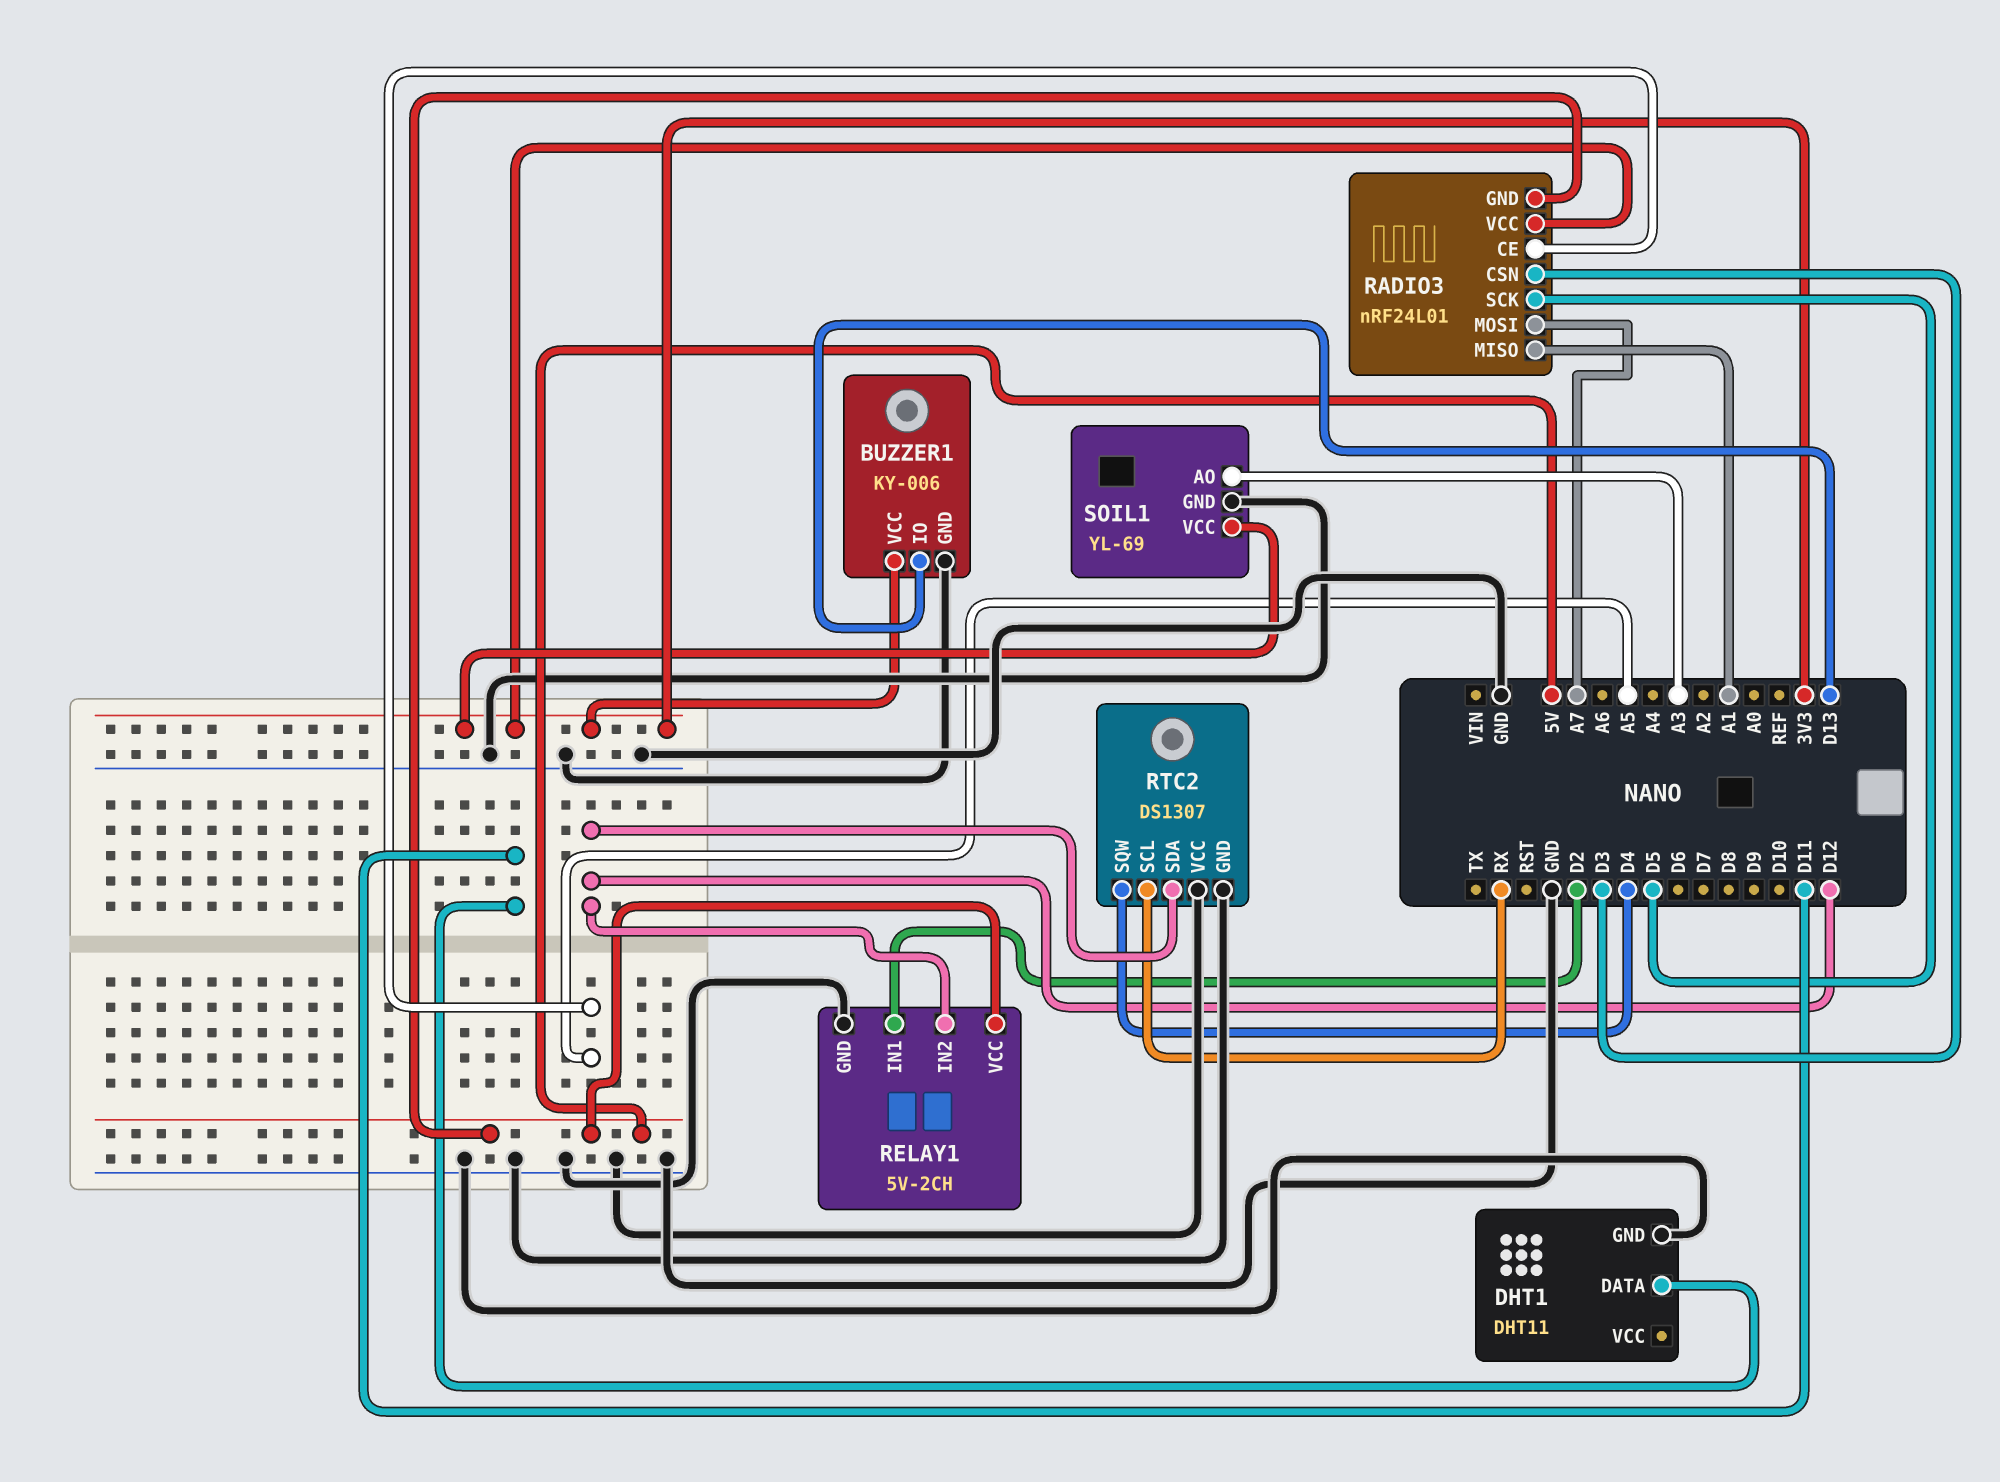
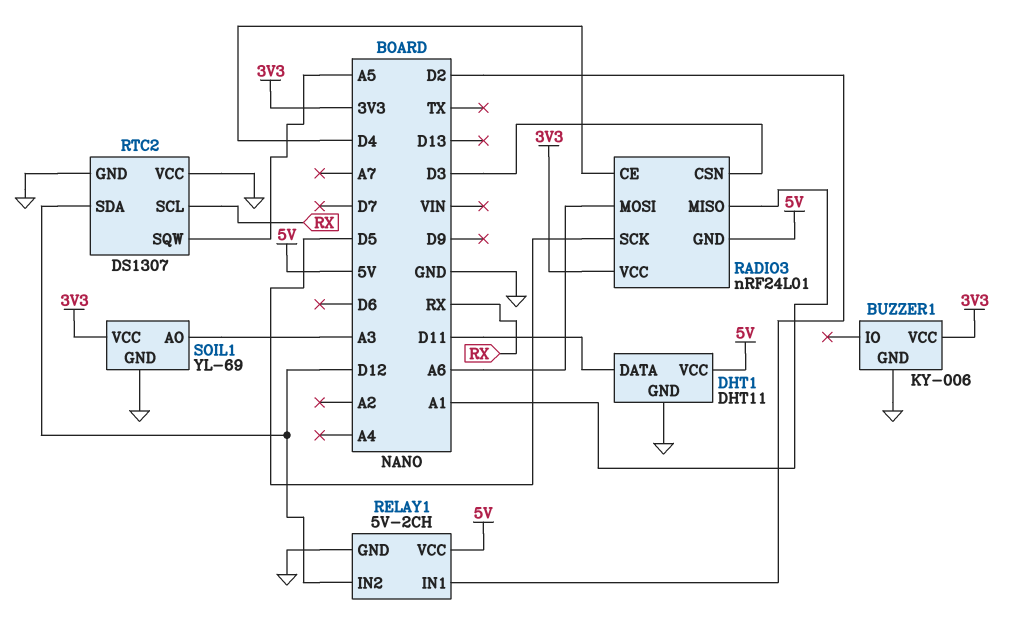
BUZZER1 pin IO: D13 -> none
DHT1 pin VCC: none -> 5V
RADIO3 pin CE: A5 -> D4
RADIO3 pin MOSI: A7 -> A6
RTC2 pin SQW: D4 -> A5

